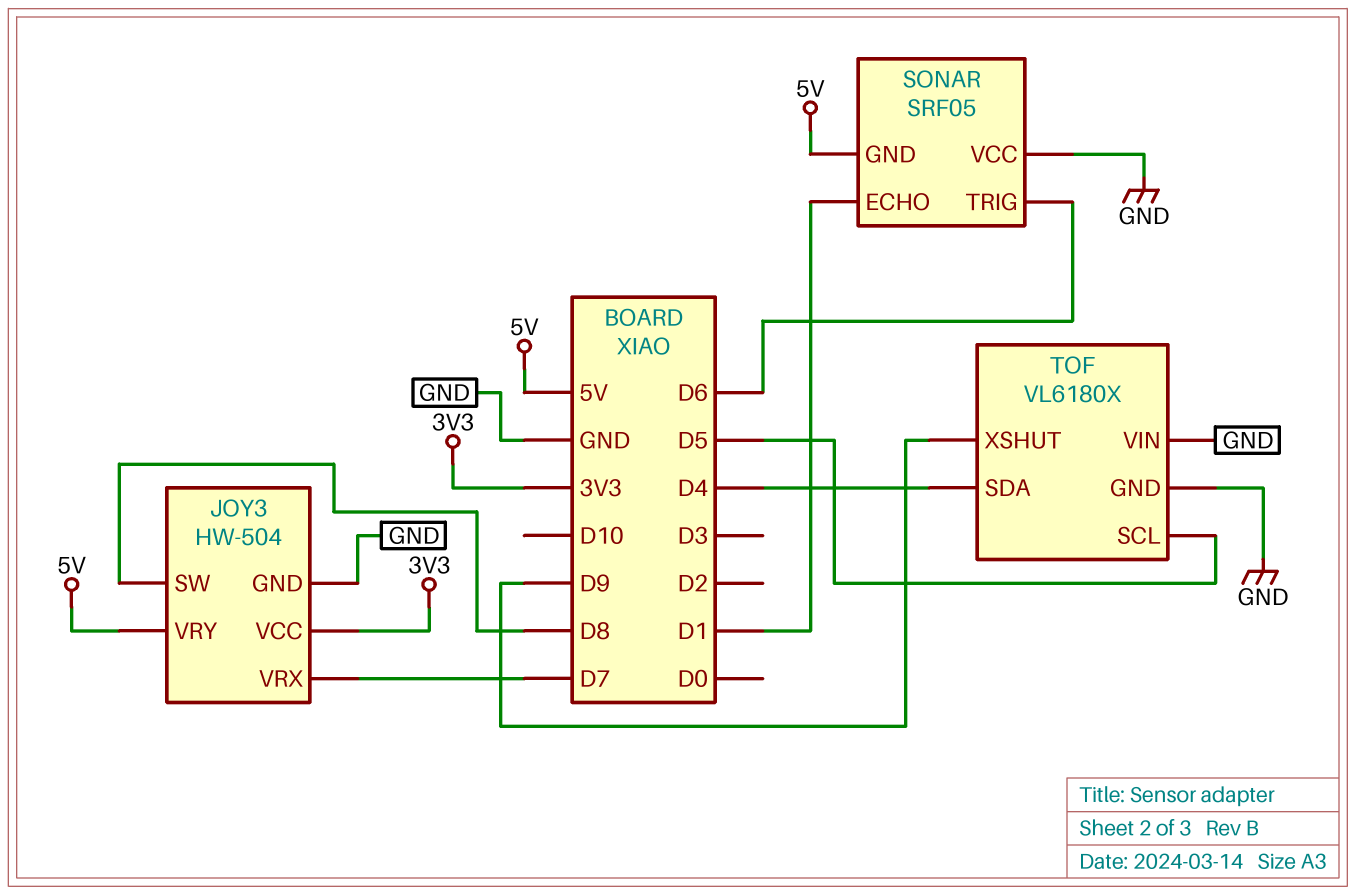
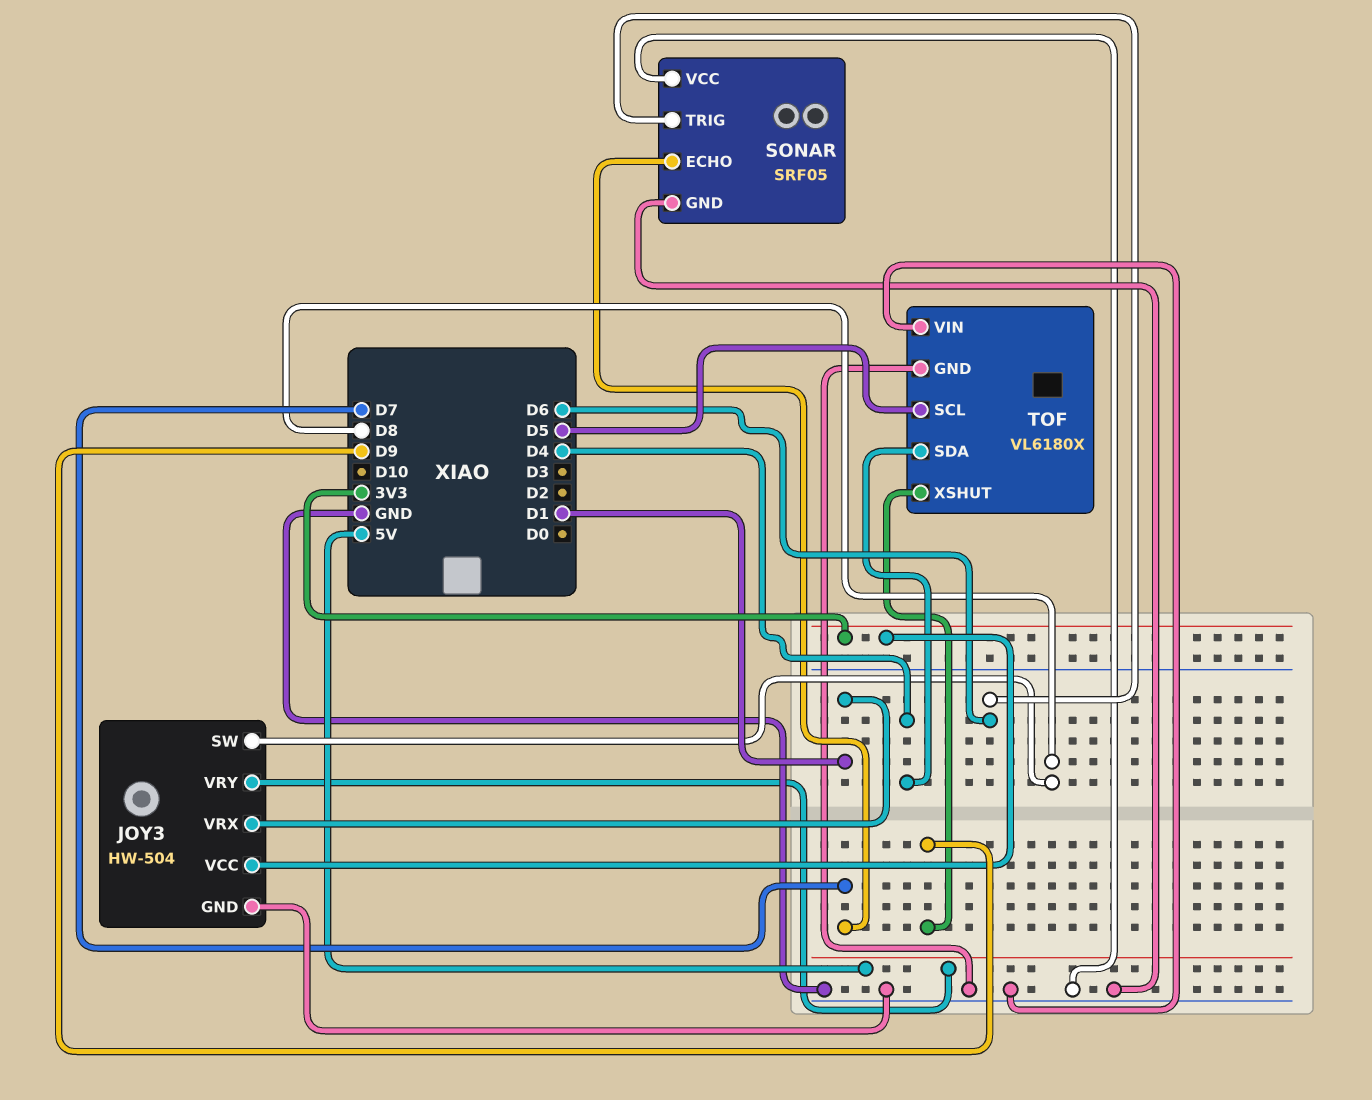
JOY3 pin VRX: D7 -> D1
SONAR pin ECHO: D1 -> D7
SONAR pin GND: 5V -> GND

